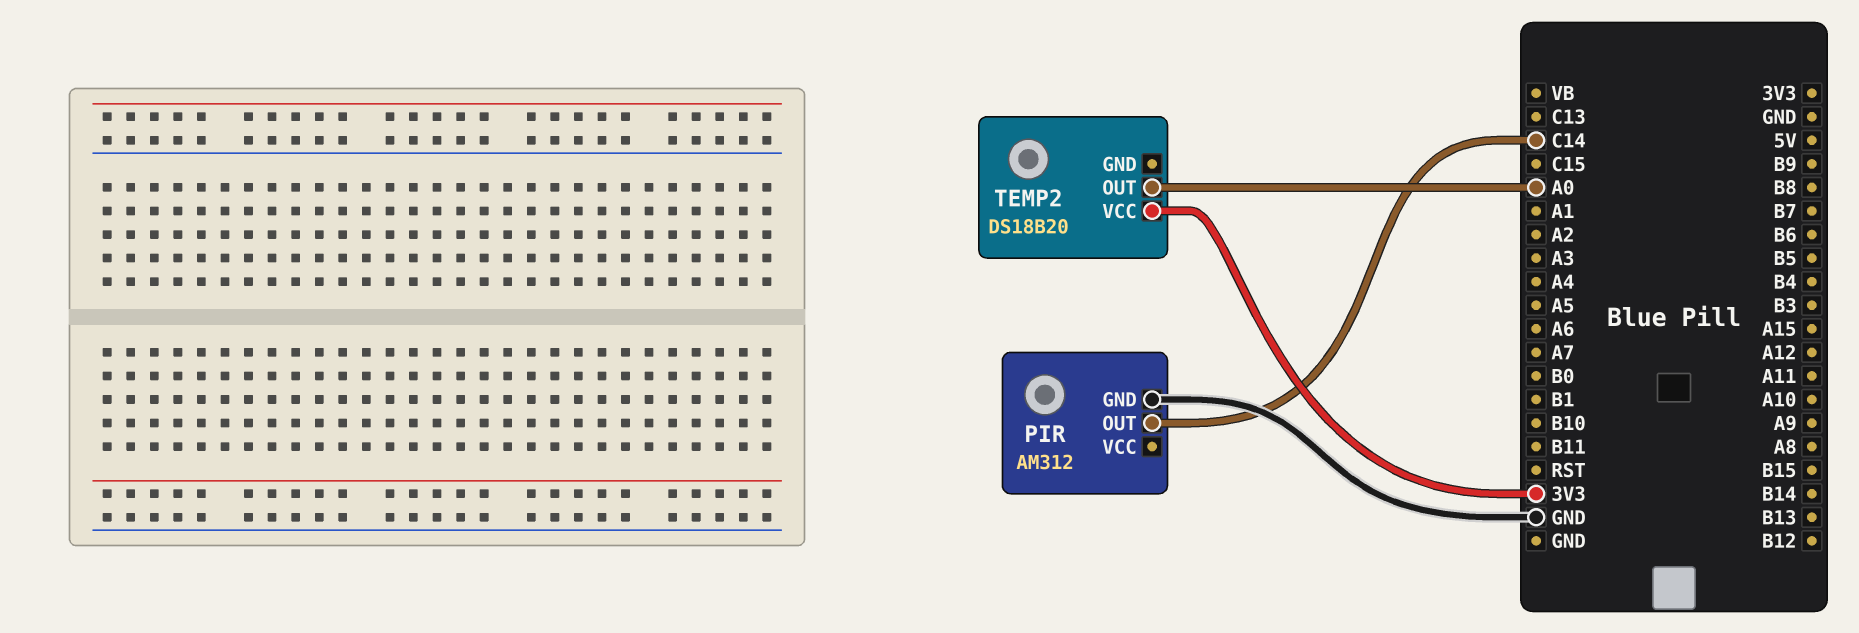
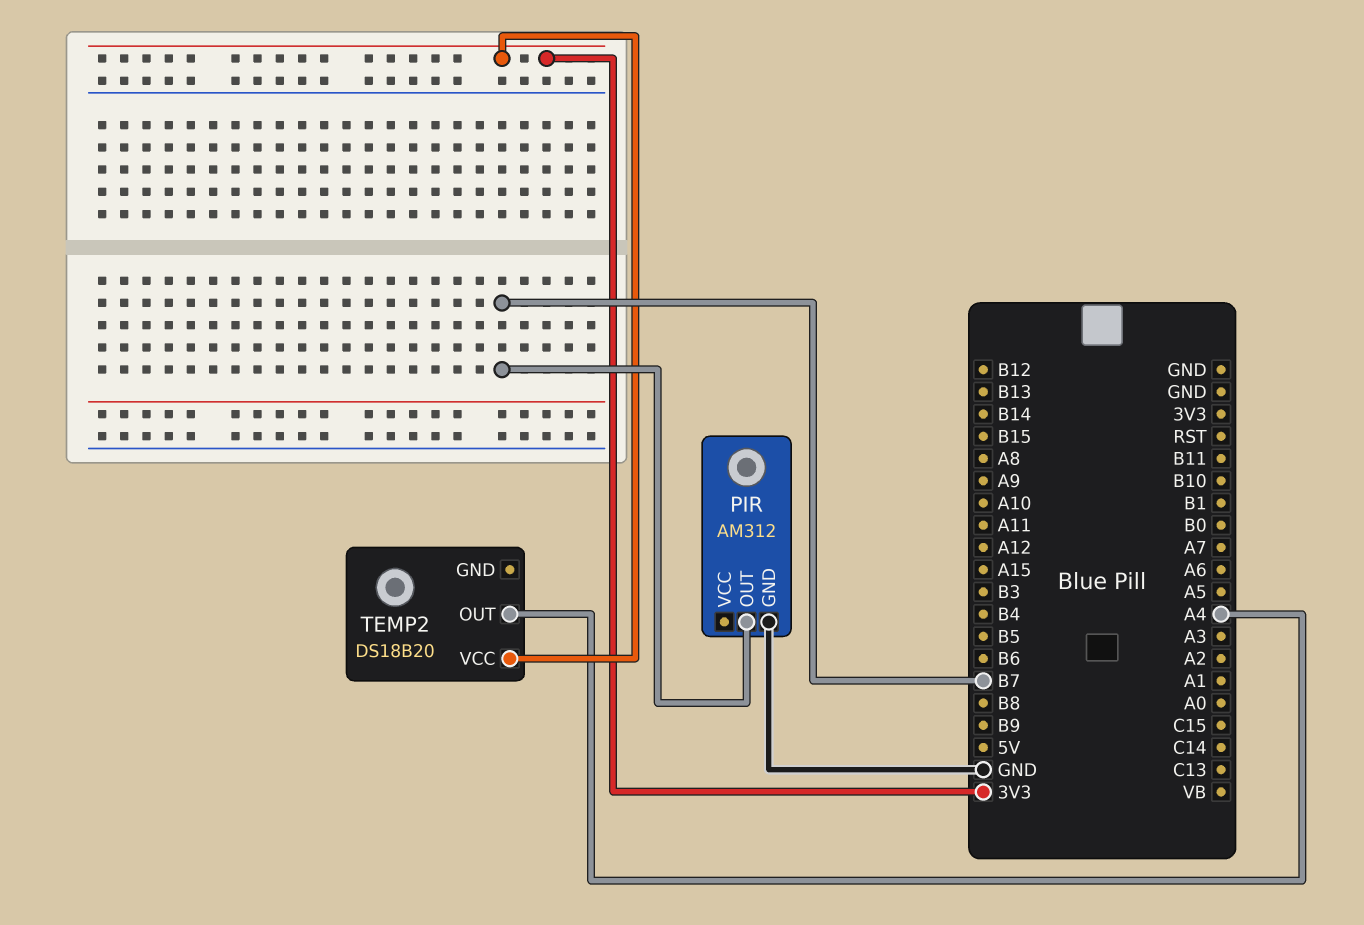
PIR pin OUT: C14 -> B7
TEMP2 pin OUT: A0 -> A4

